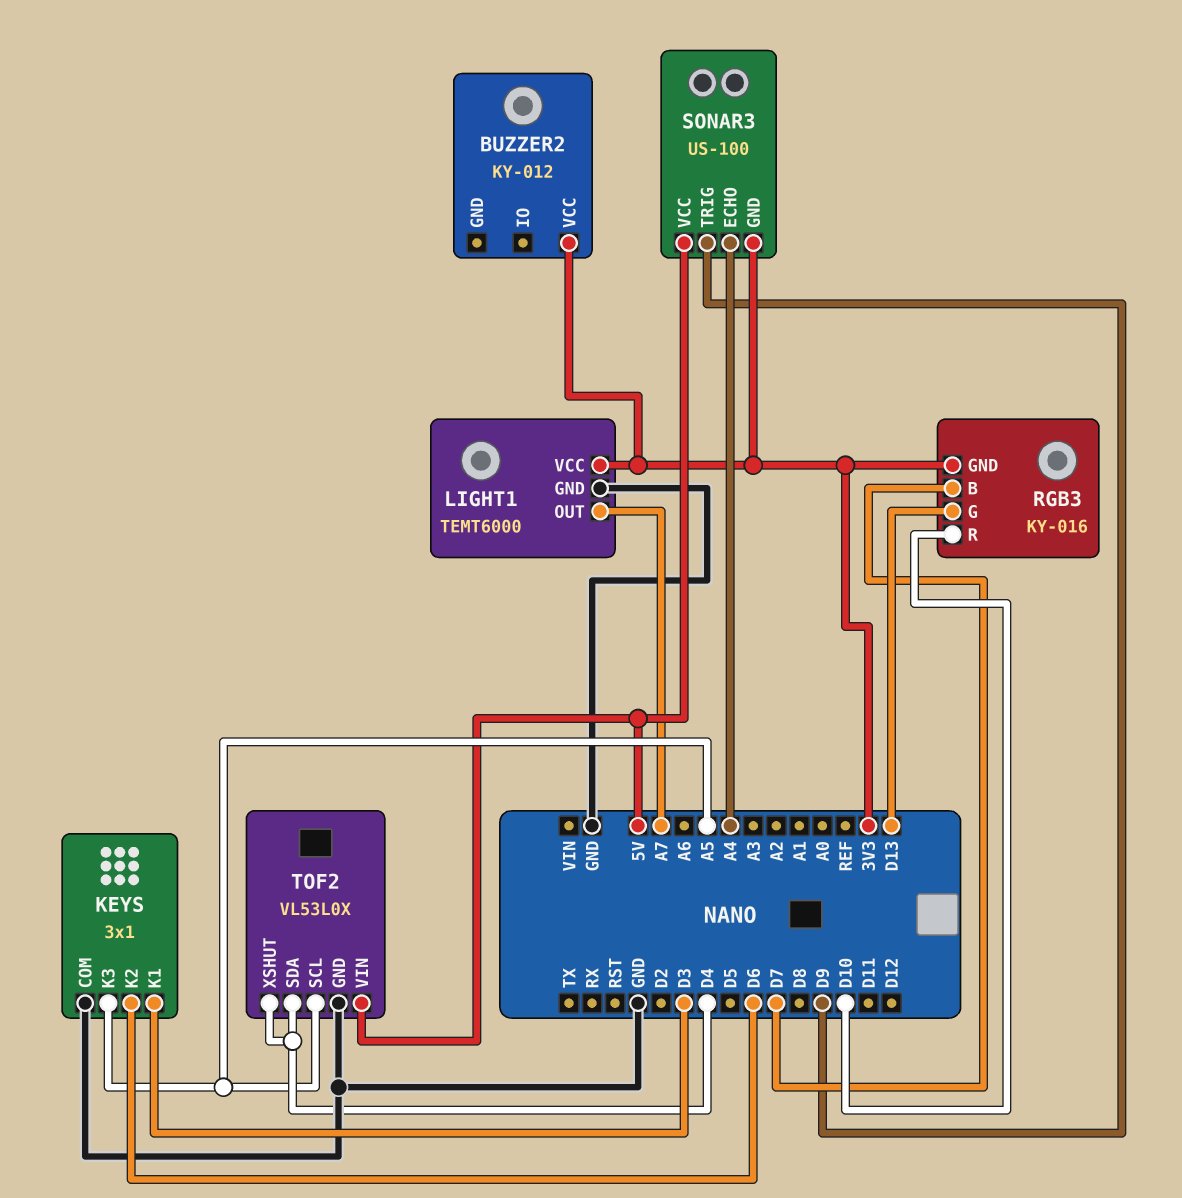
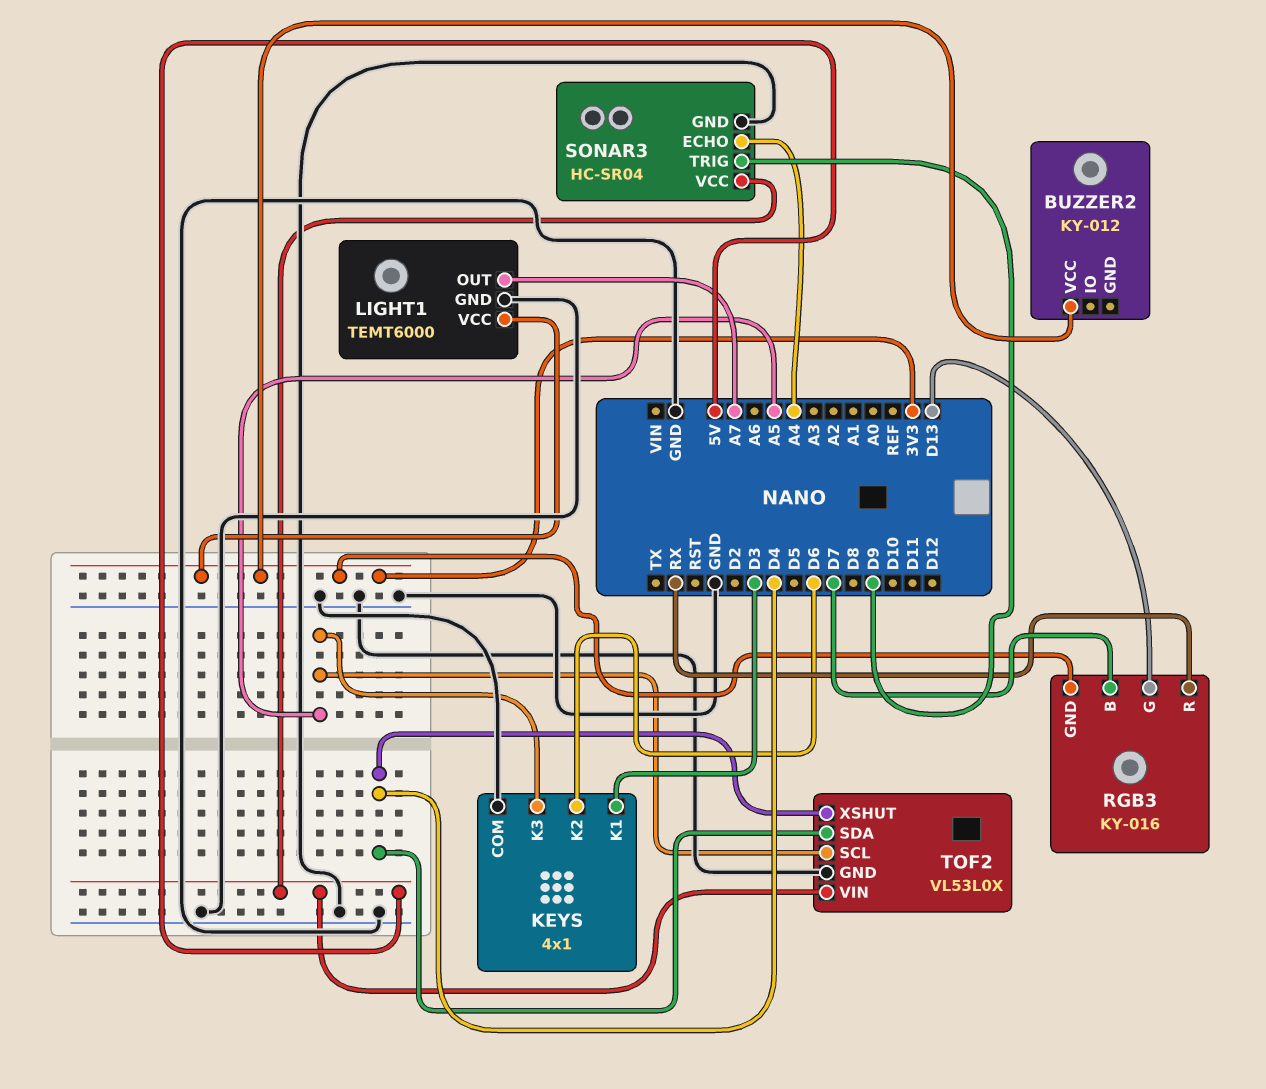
KEYS: 3x1 -> 4x1
RGB3 pin R: D10 -> RX
SONAR3: US-100 -> HC-SR04
SONAR3 pin GND: 3V3 -> GND

